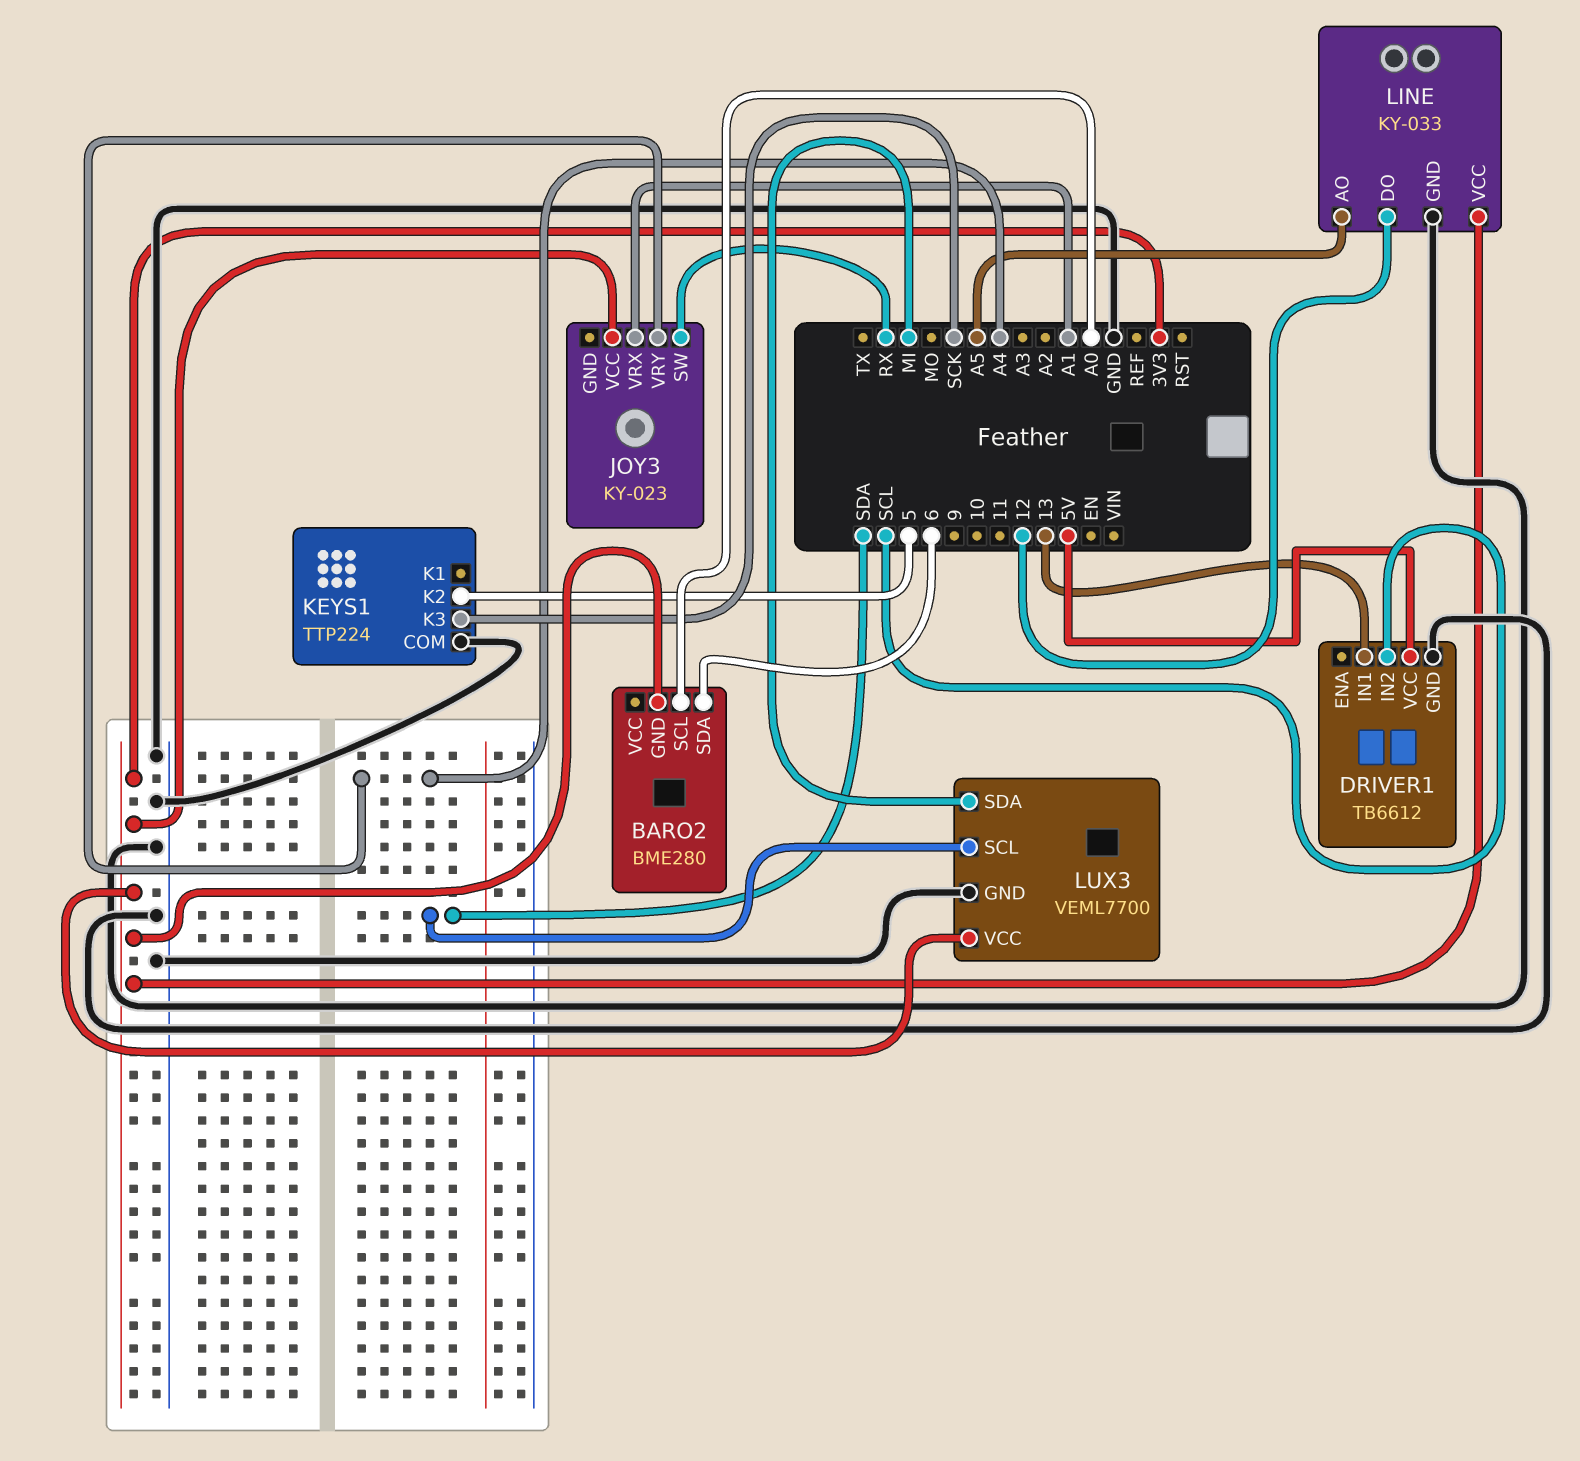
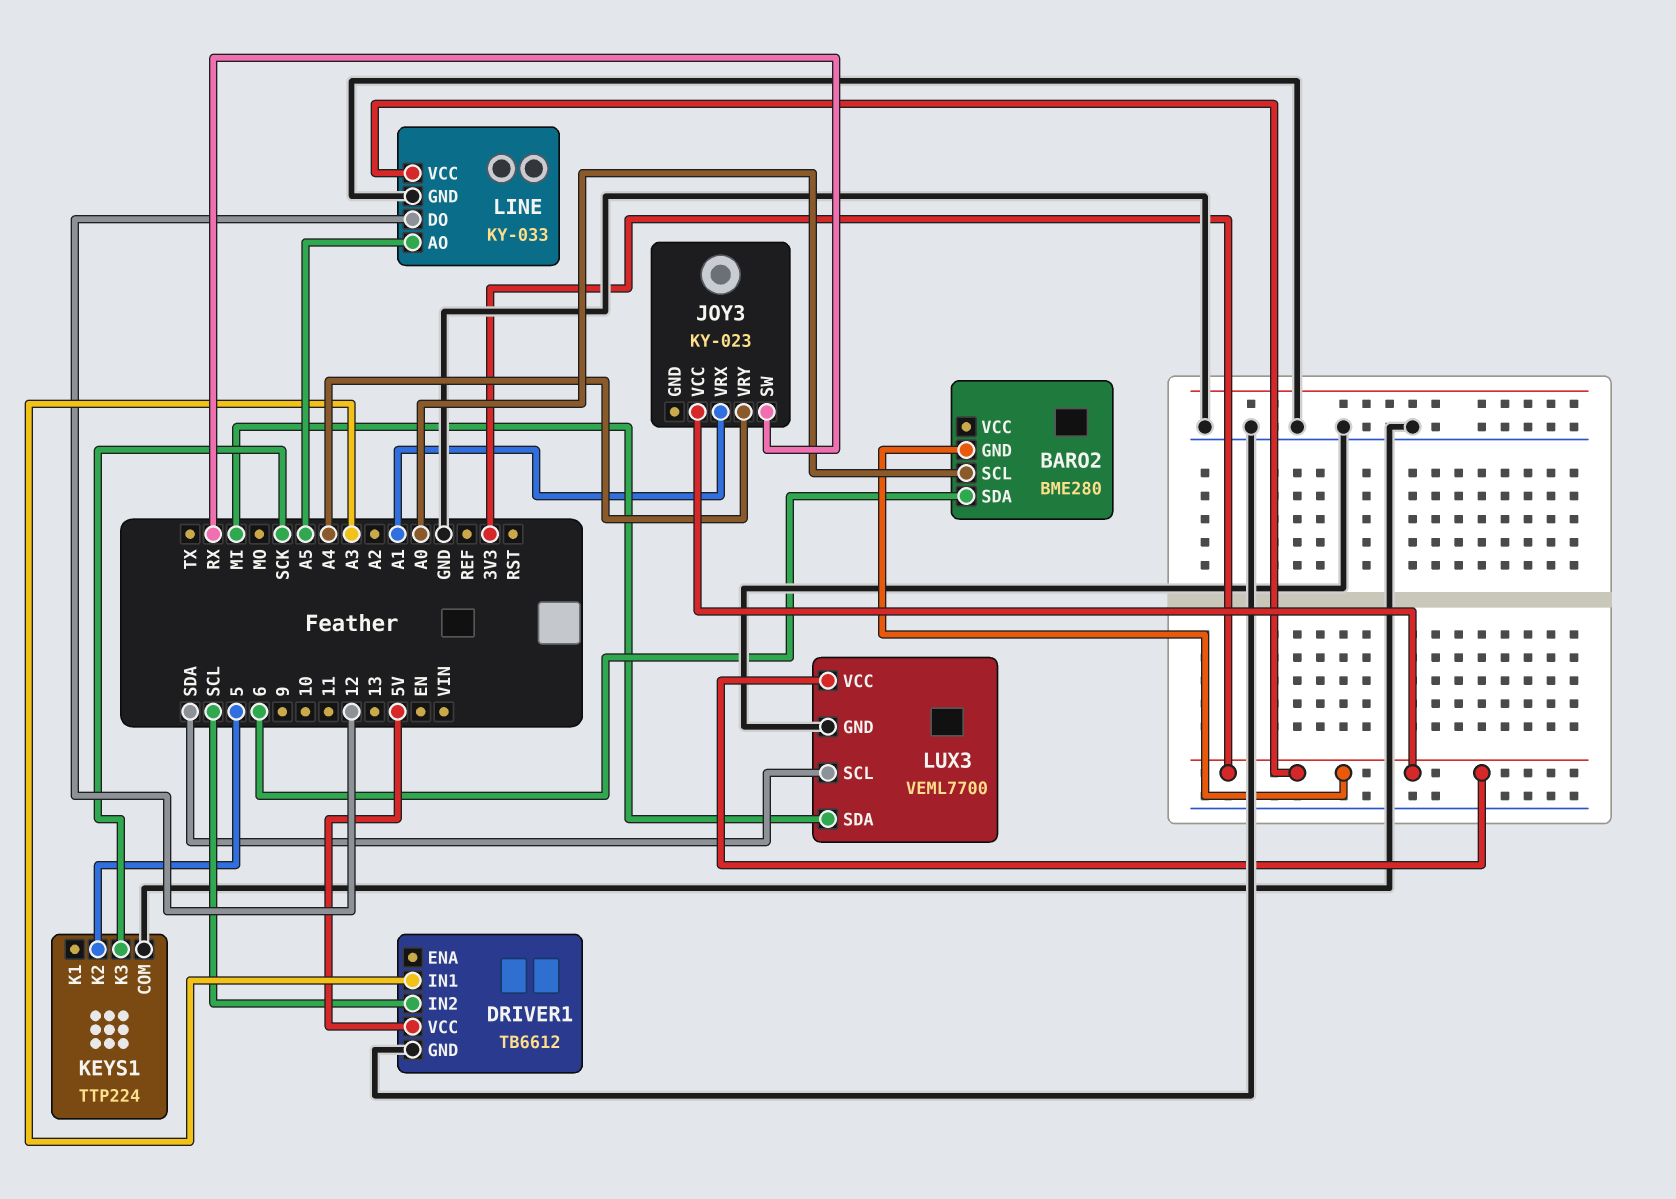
DRIVER1 pin IN1: 13 -> A3

